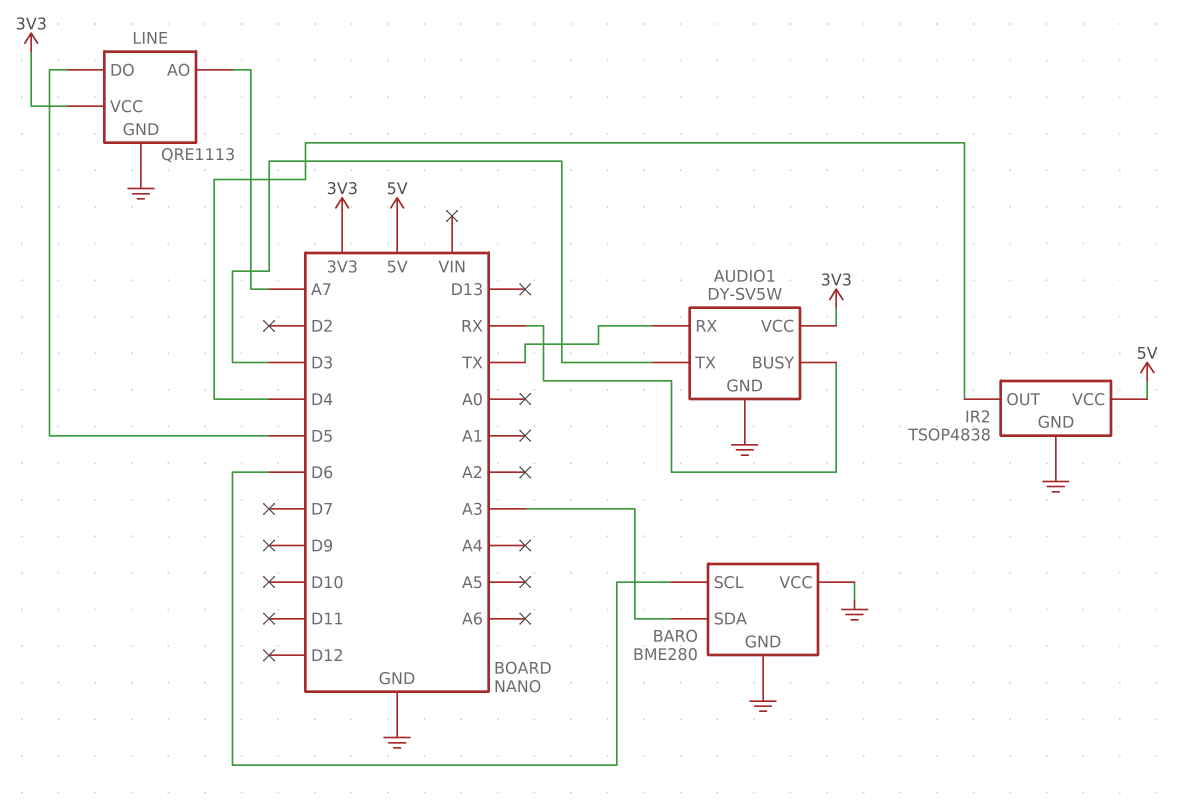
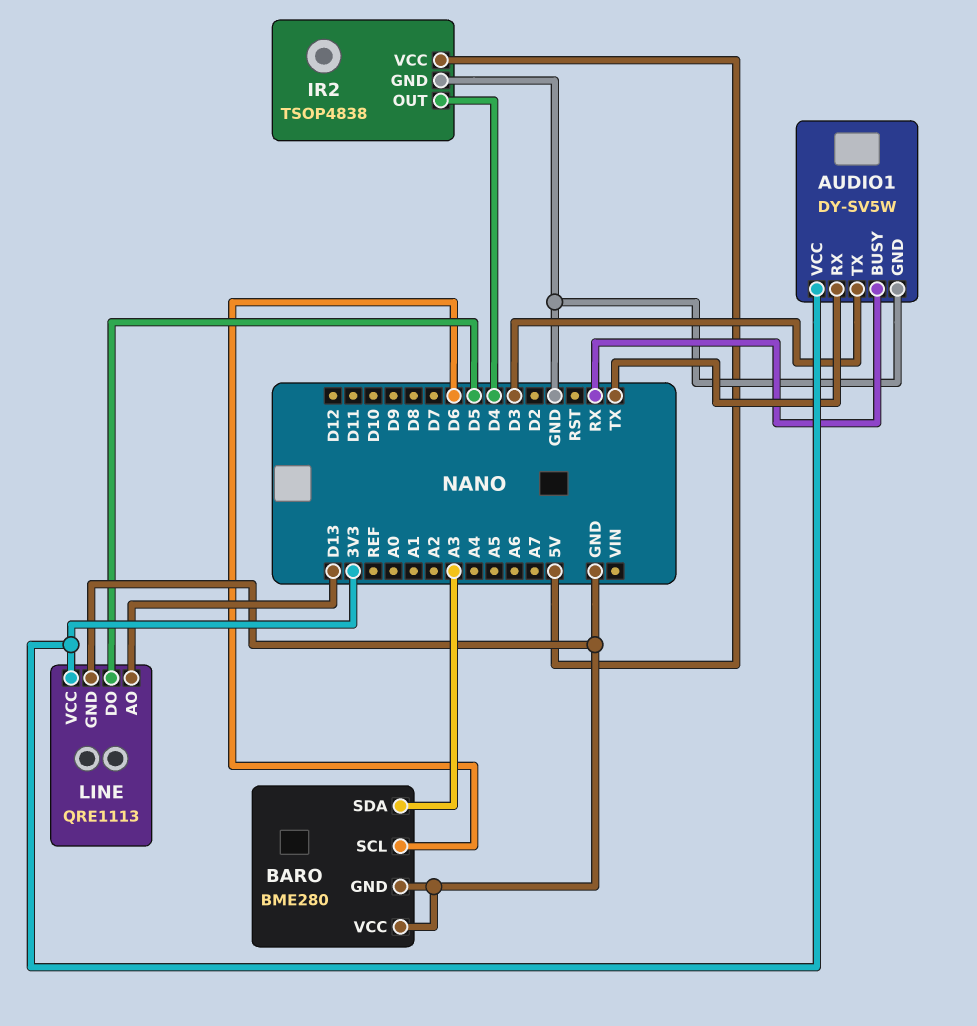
LINE pin AO: A7 -> D13

